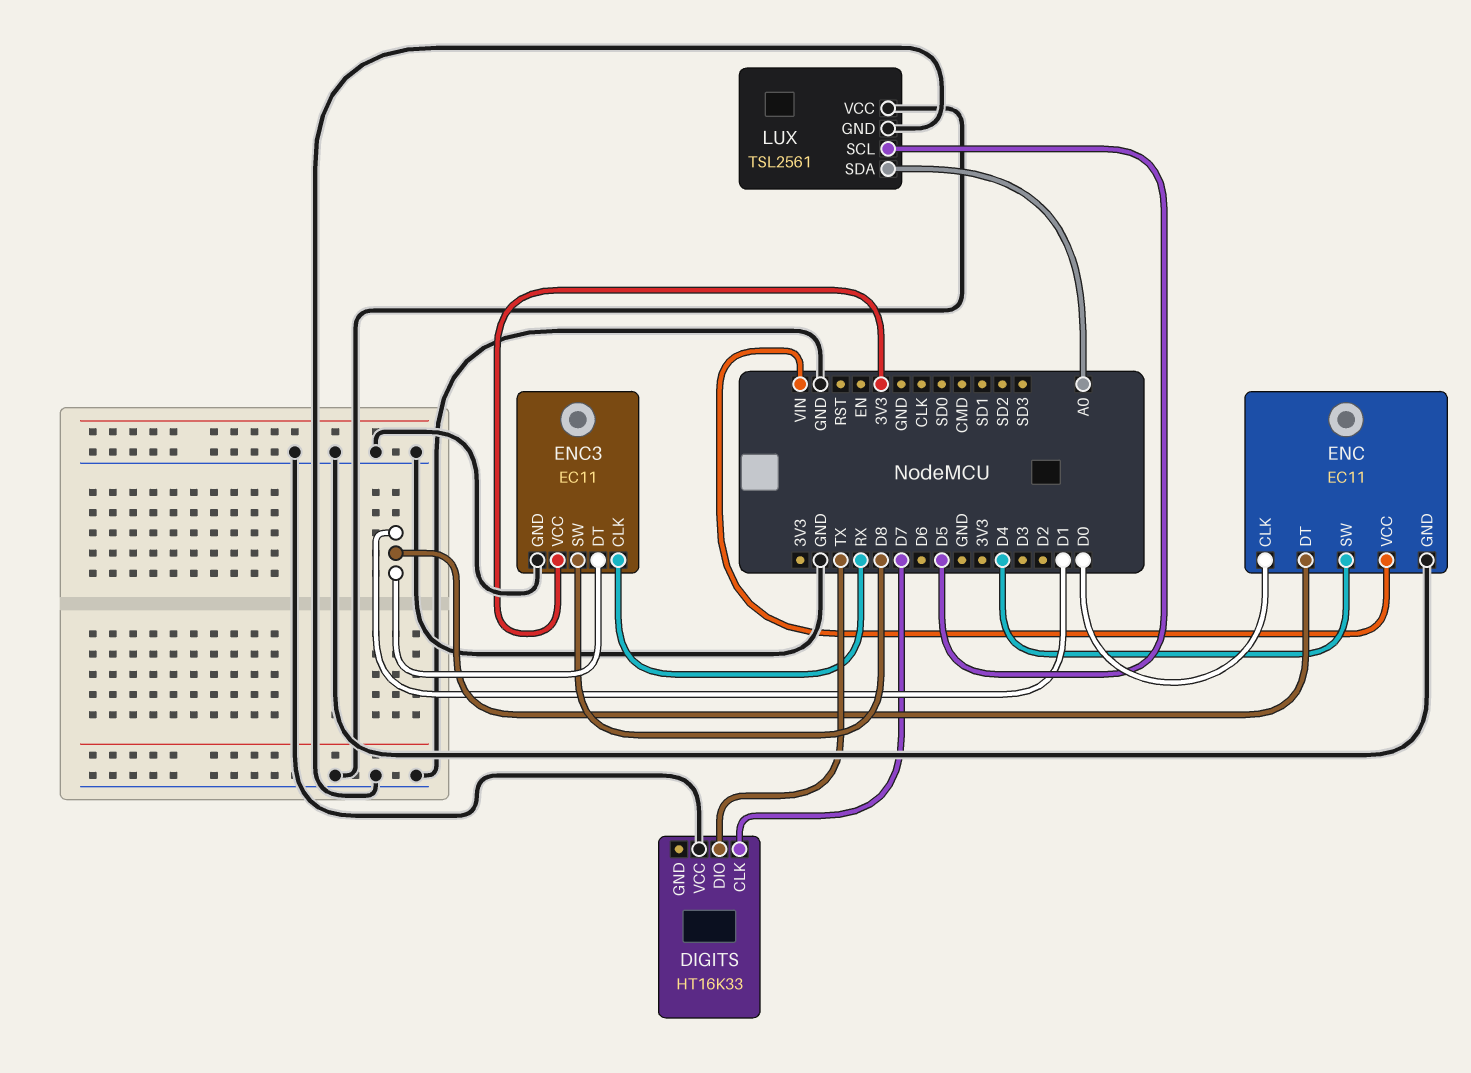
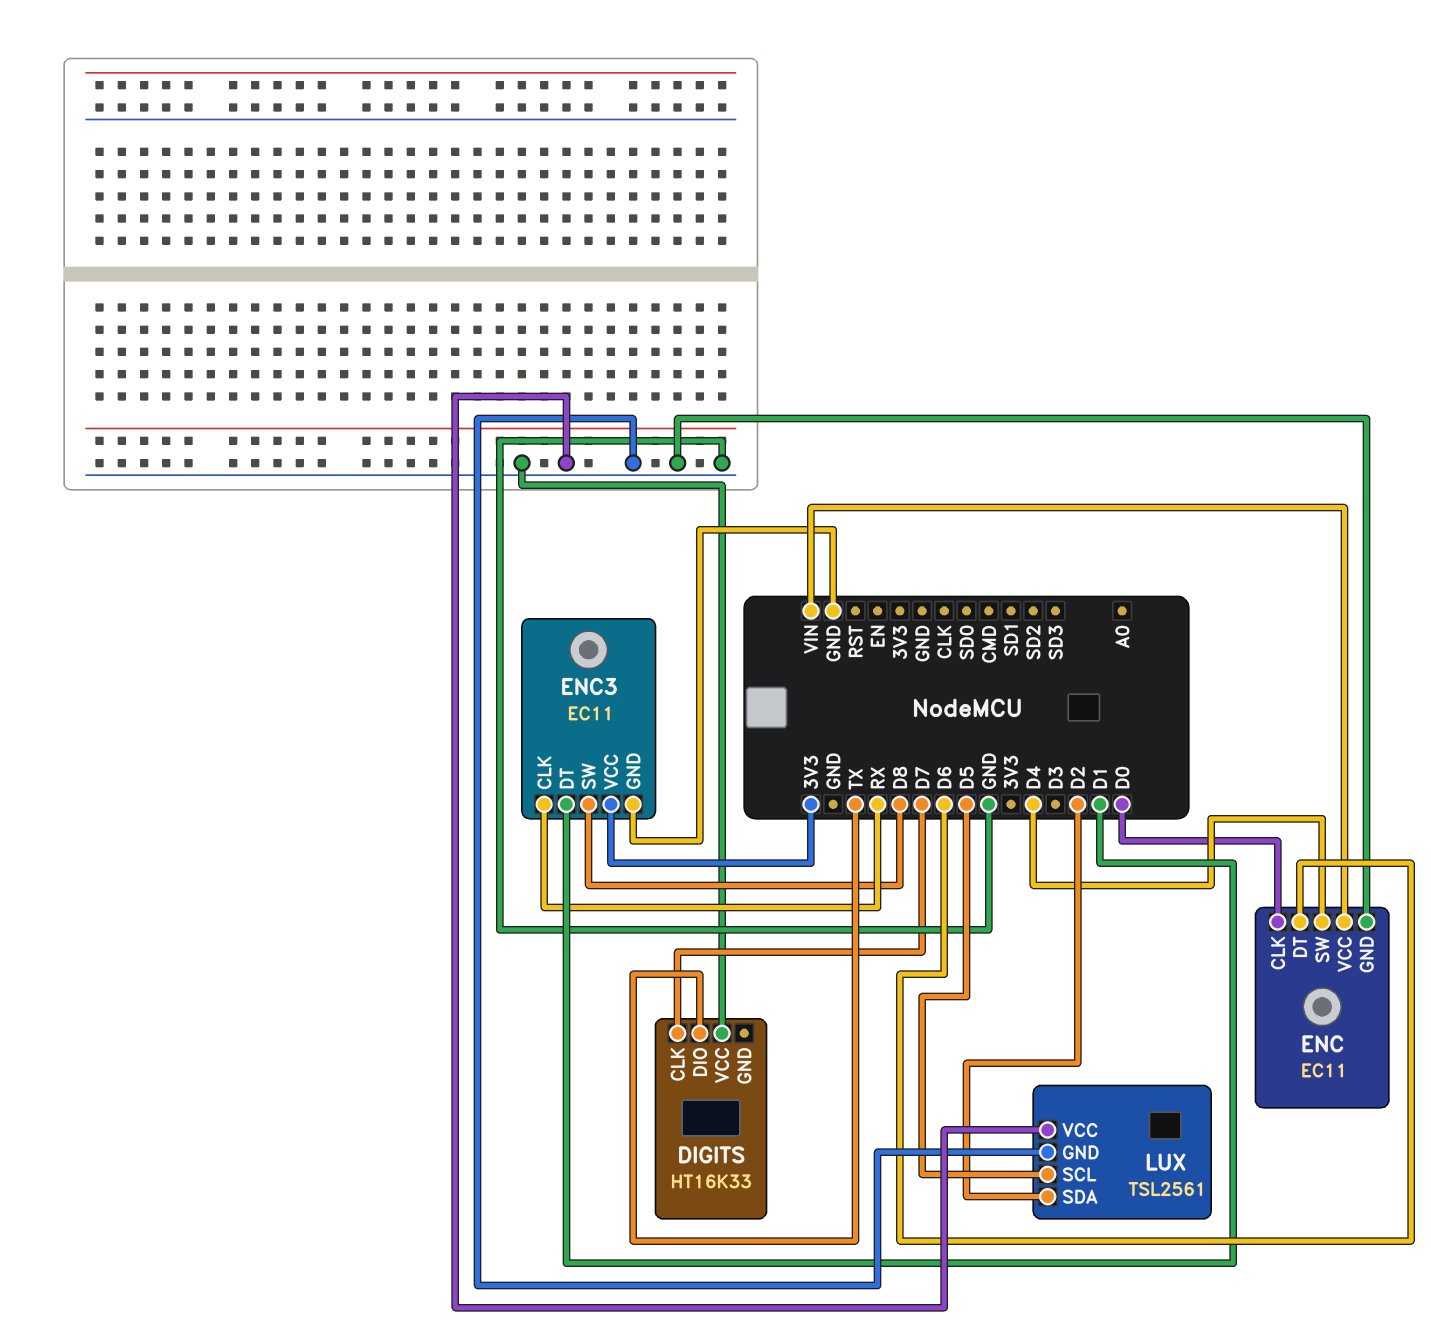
ENC pin DT: D1 -> D6
LUX pin SDA: A0 -> D2

